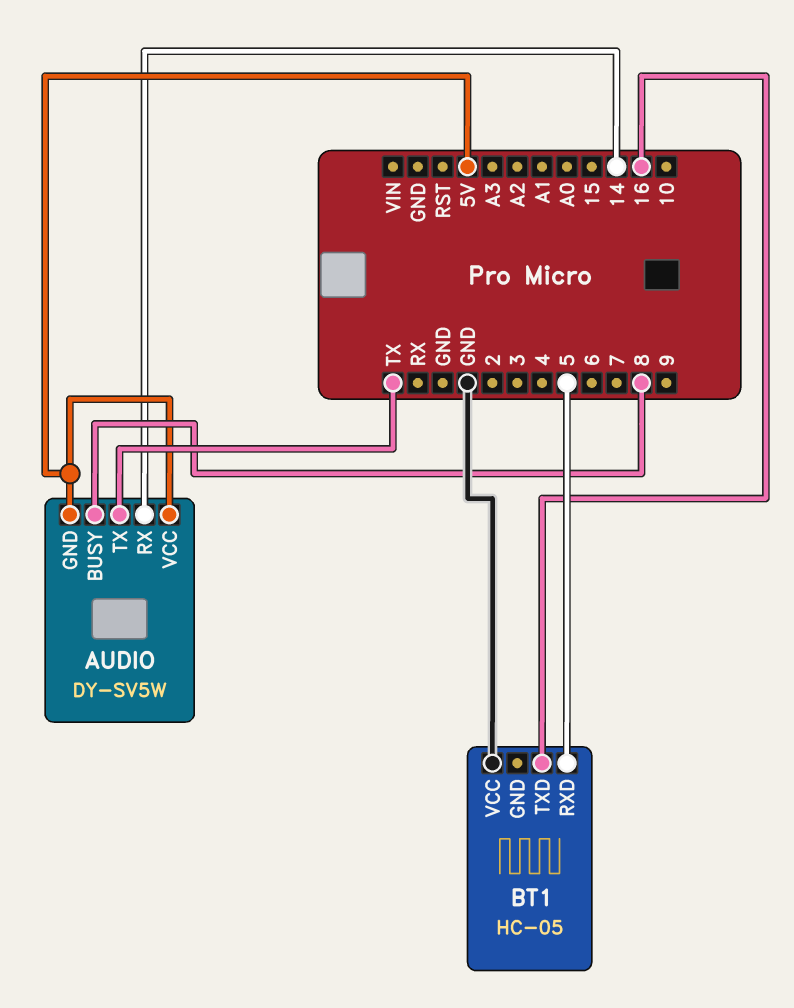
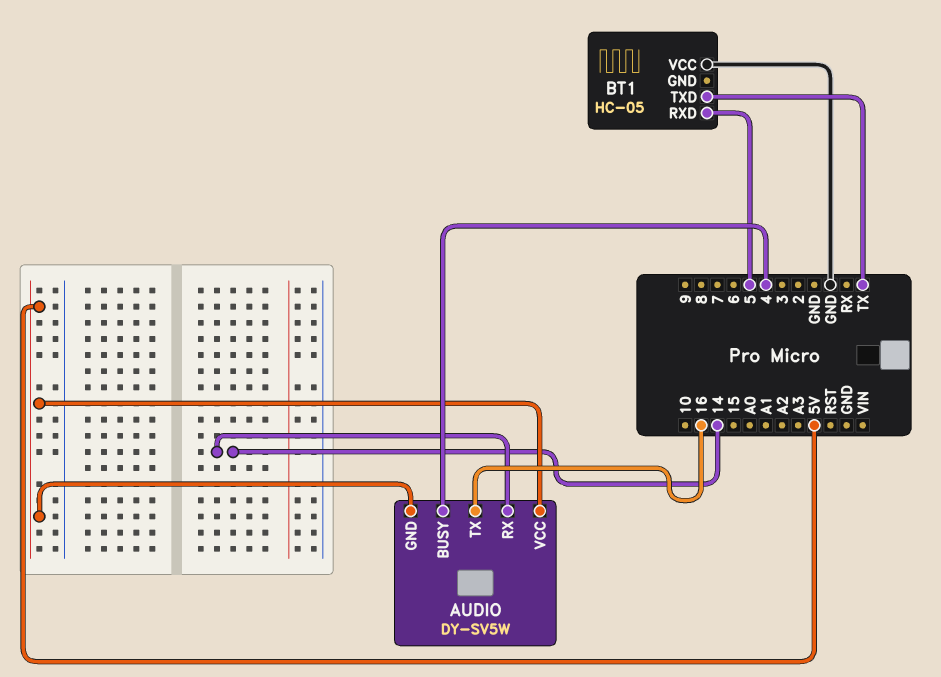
AUDIO pin BUSY: 8 -> 4
AUDIO pin TX: TX -> 16
BT1 pin TXD: 16 -> TX

